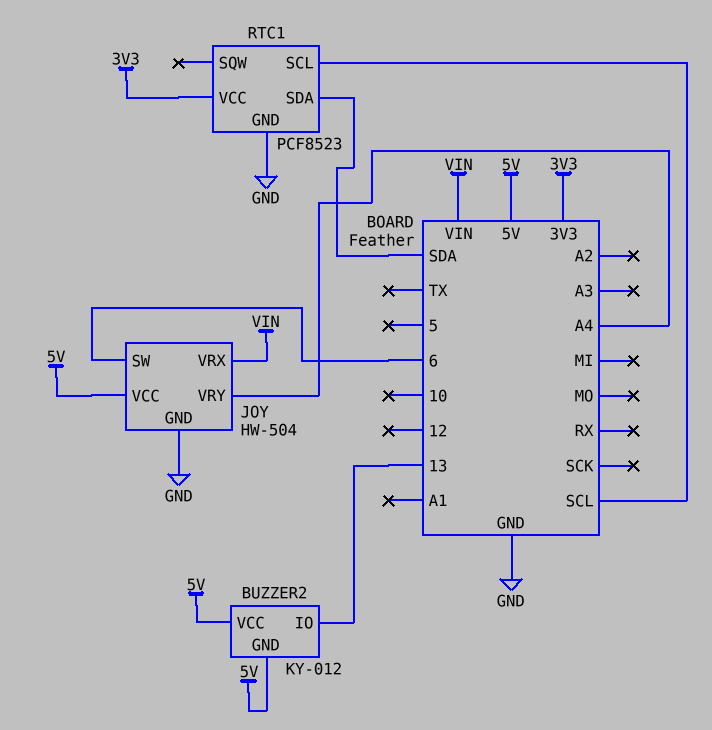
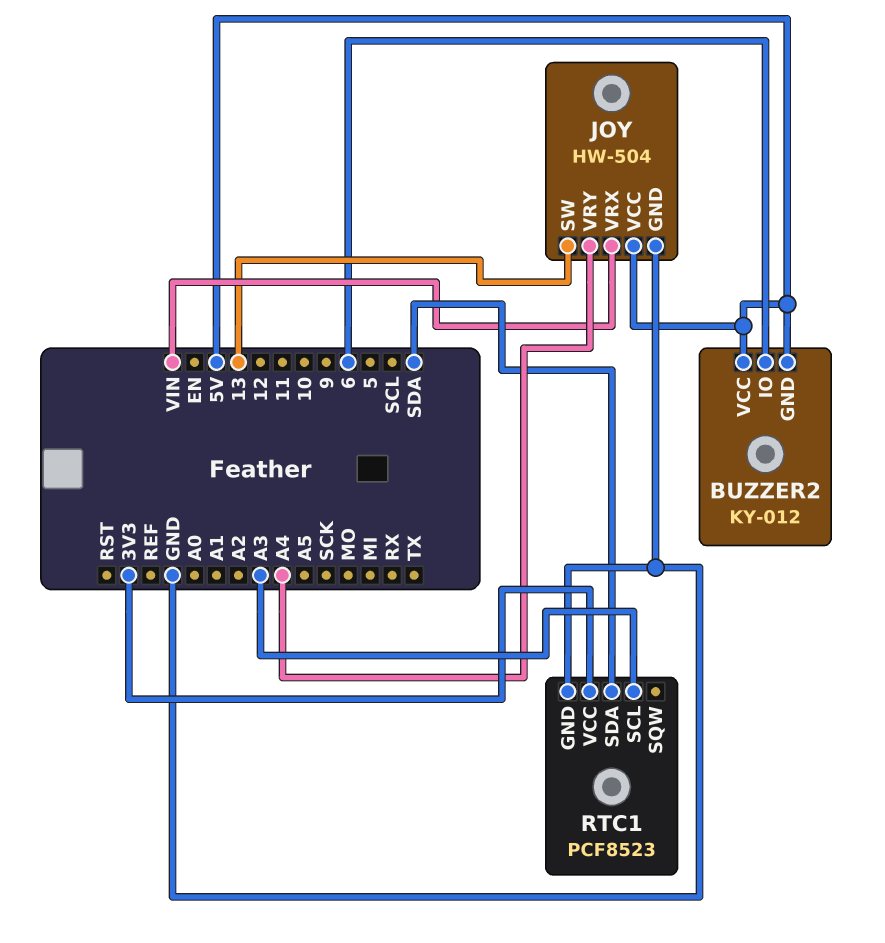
BUZZER2 pin IO: 13 -> 6
JOY pin SW: 6 -> 13
RTC1 pin SCL: SCL -> A3

